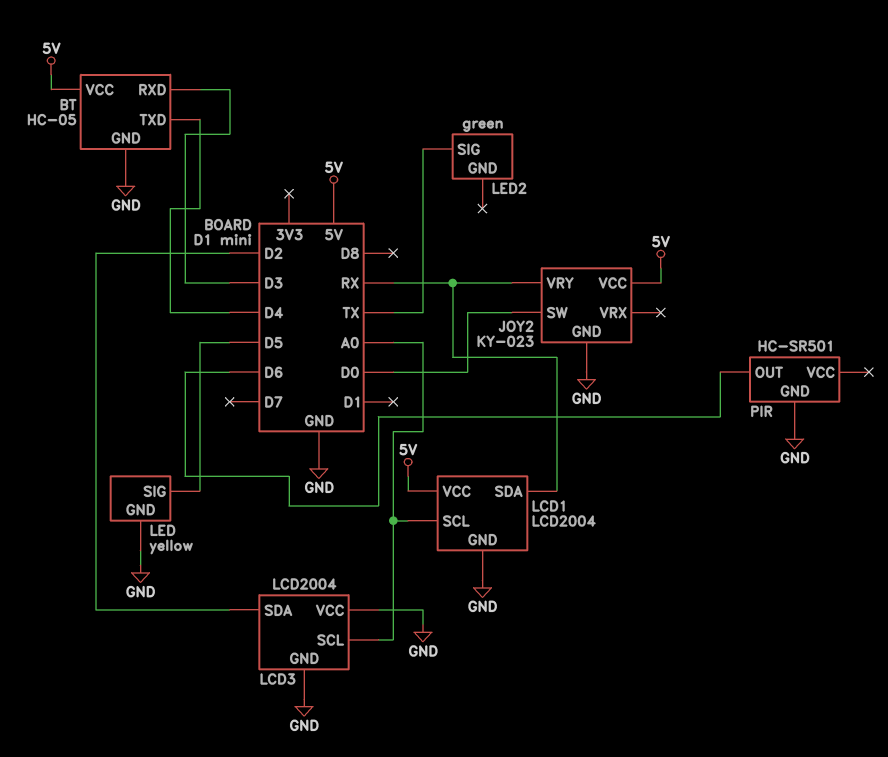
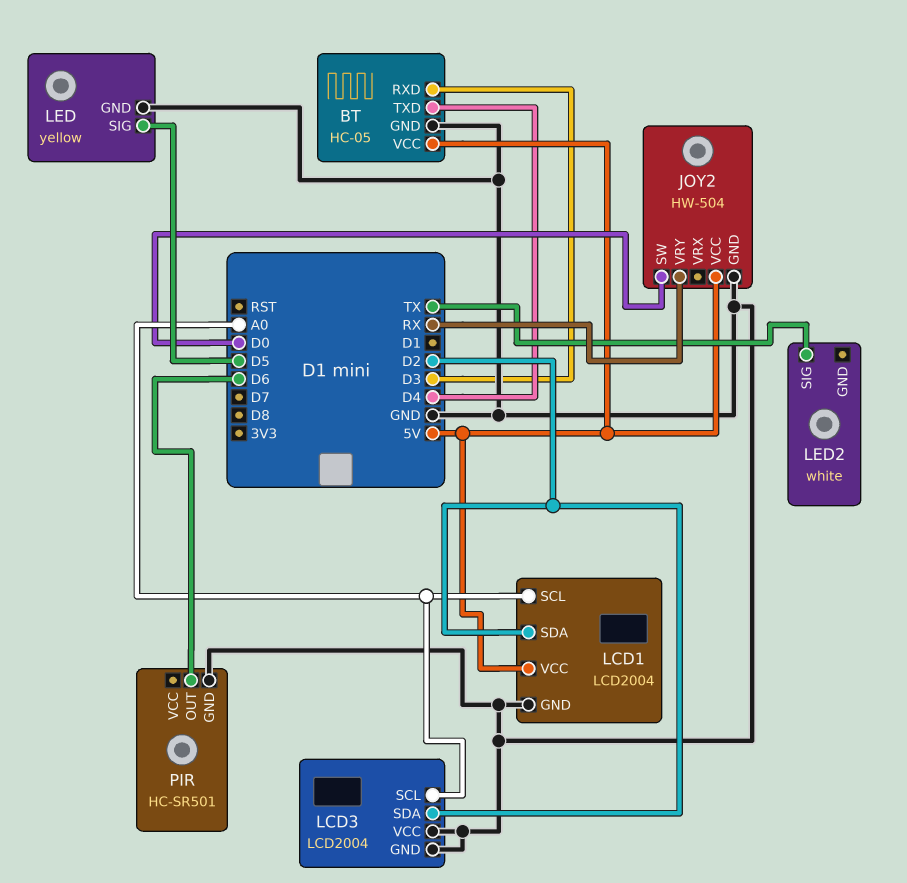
JOY2: KY-023 -> HW-504
LCD1 pin SDA: RX -> D2
LED2: green -> white

